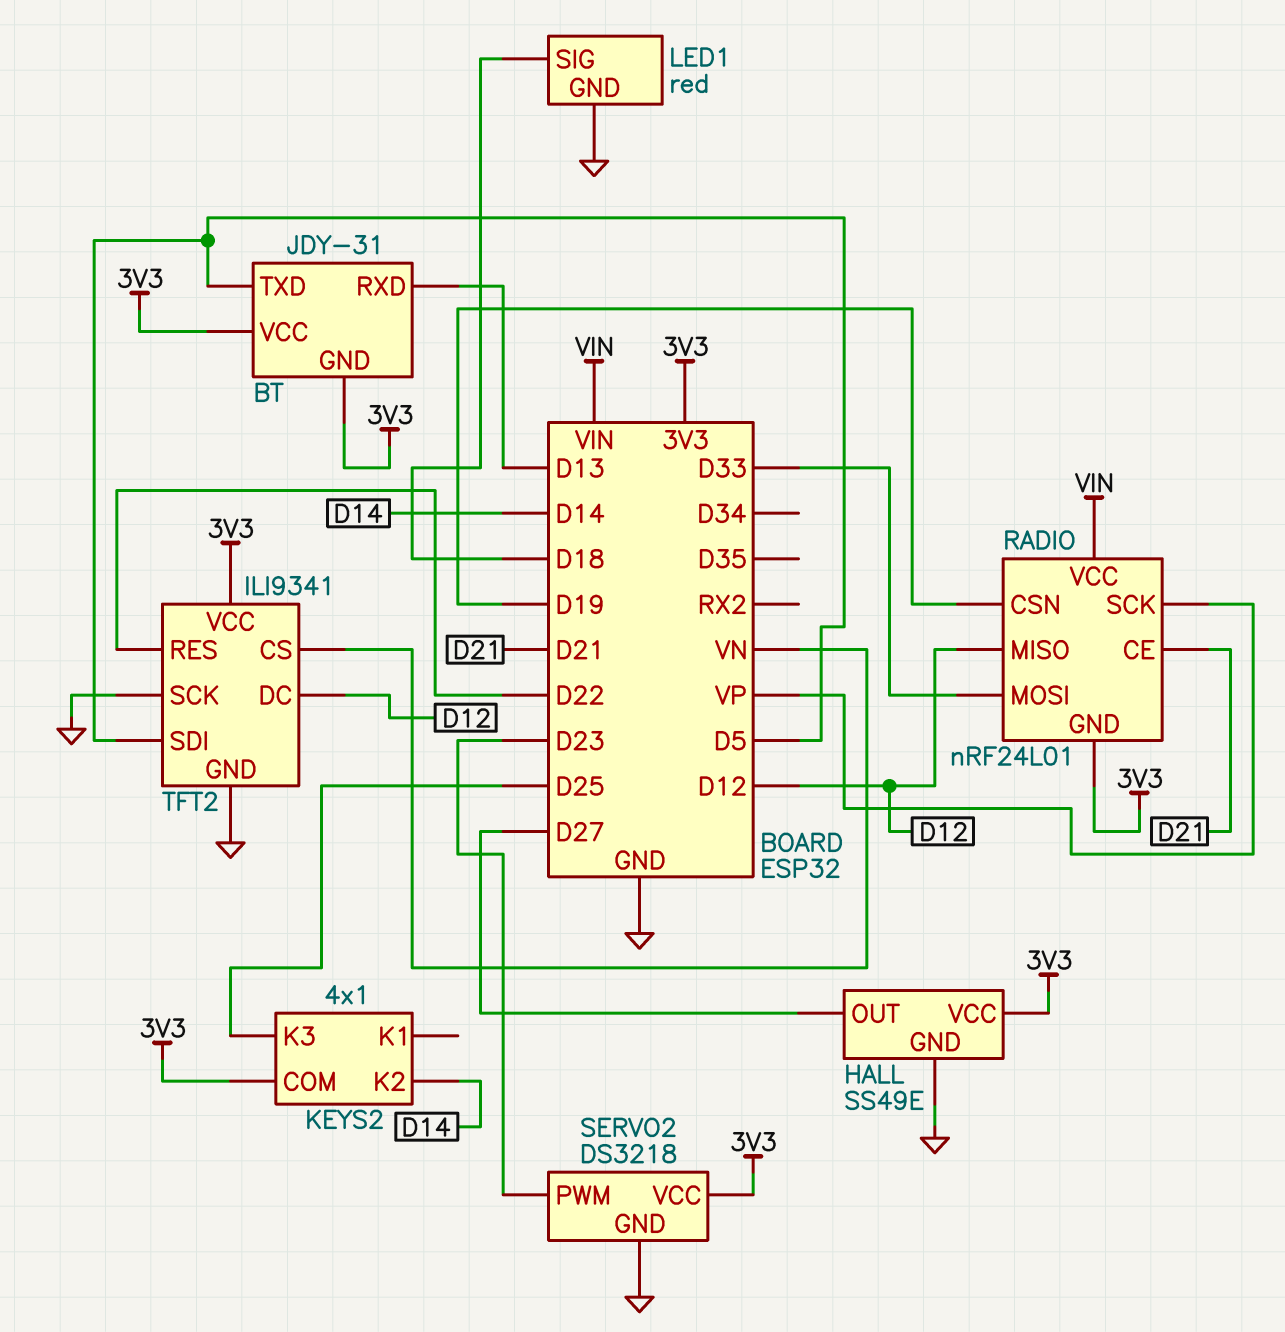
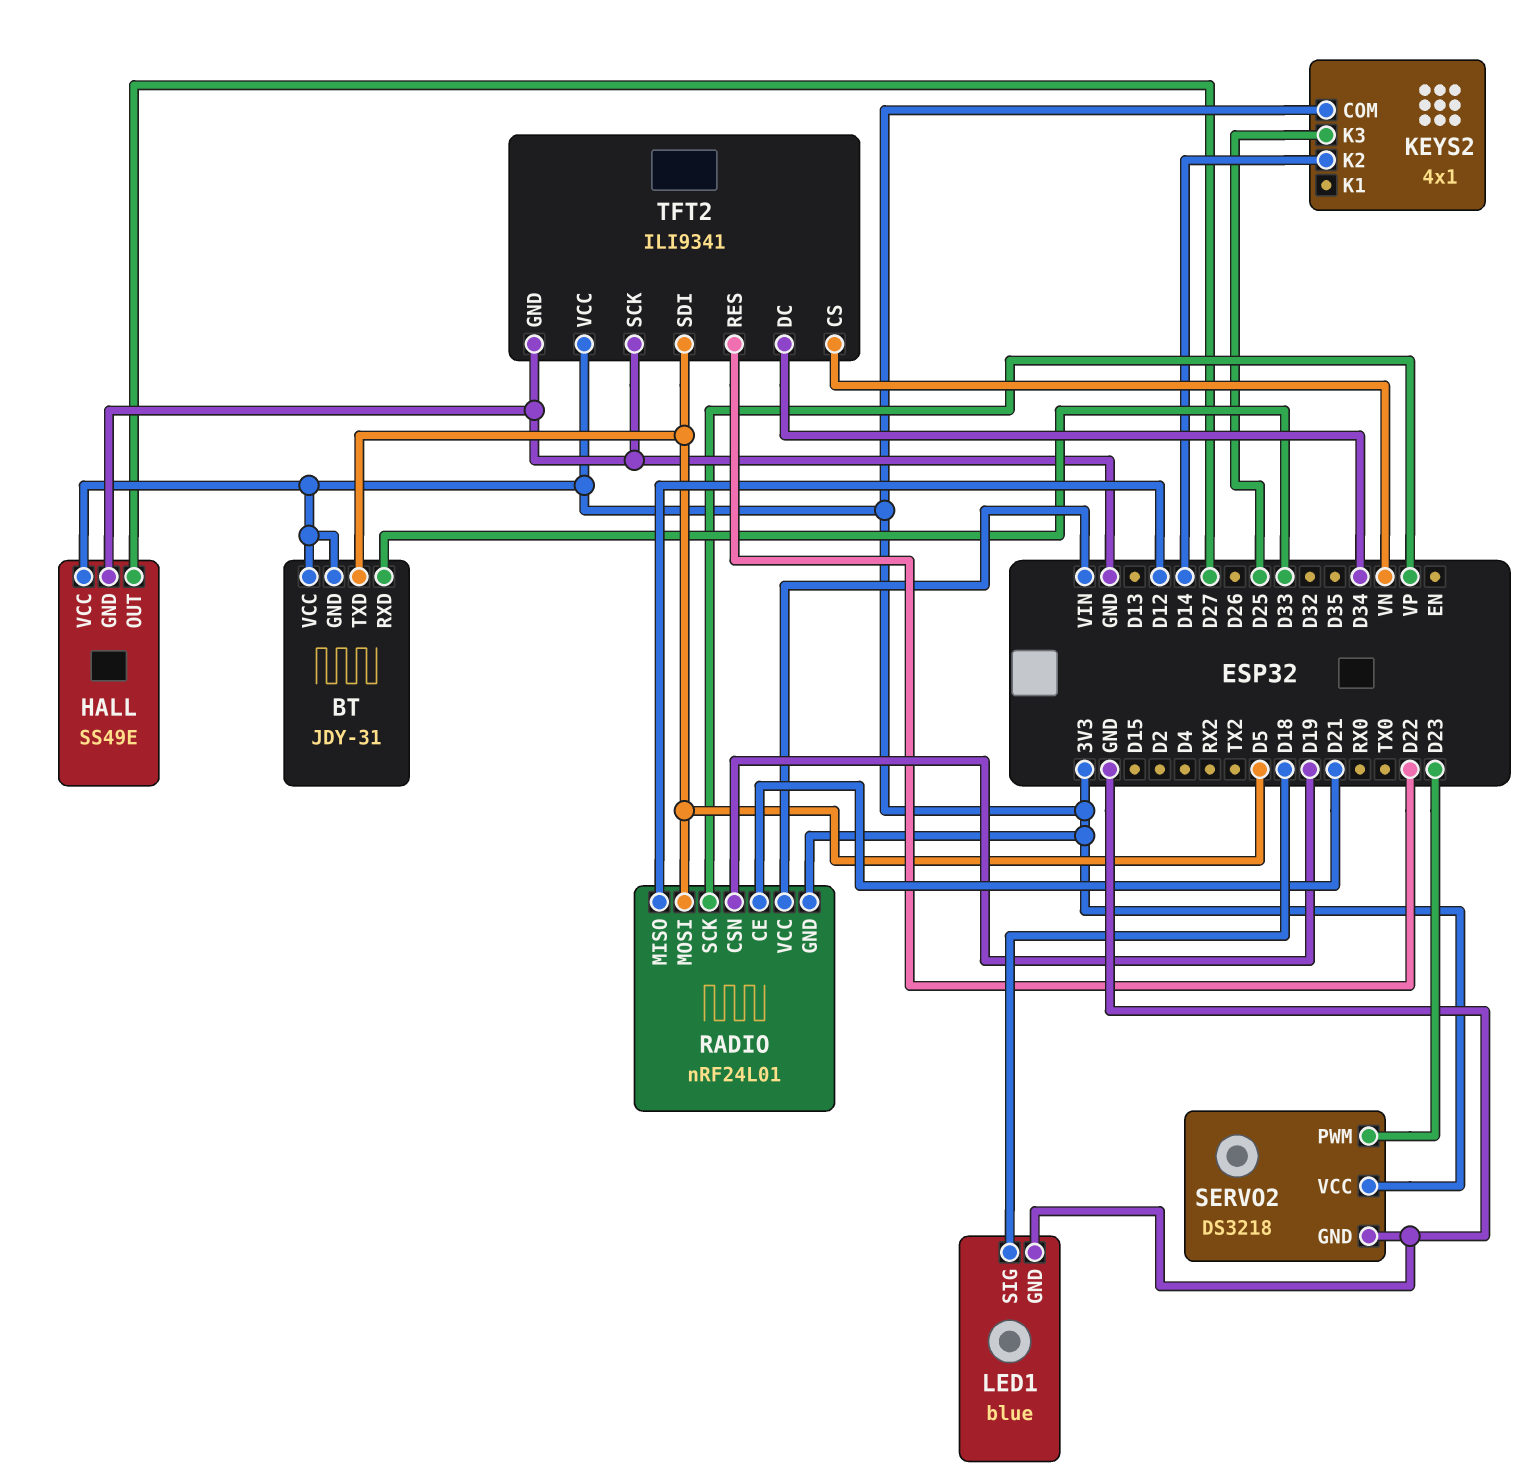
BT pin RXD: D13 -> D33
LED1: red -> blue
RADIO pin MOSI: D33 -> D5
TFT2 pin DC: D12 -> D34

